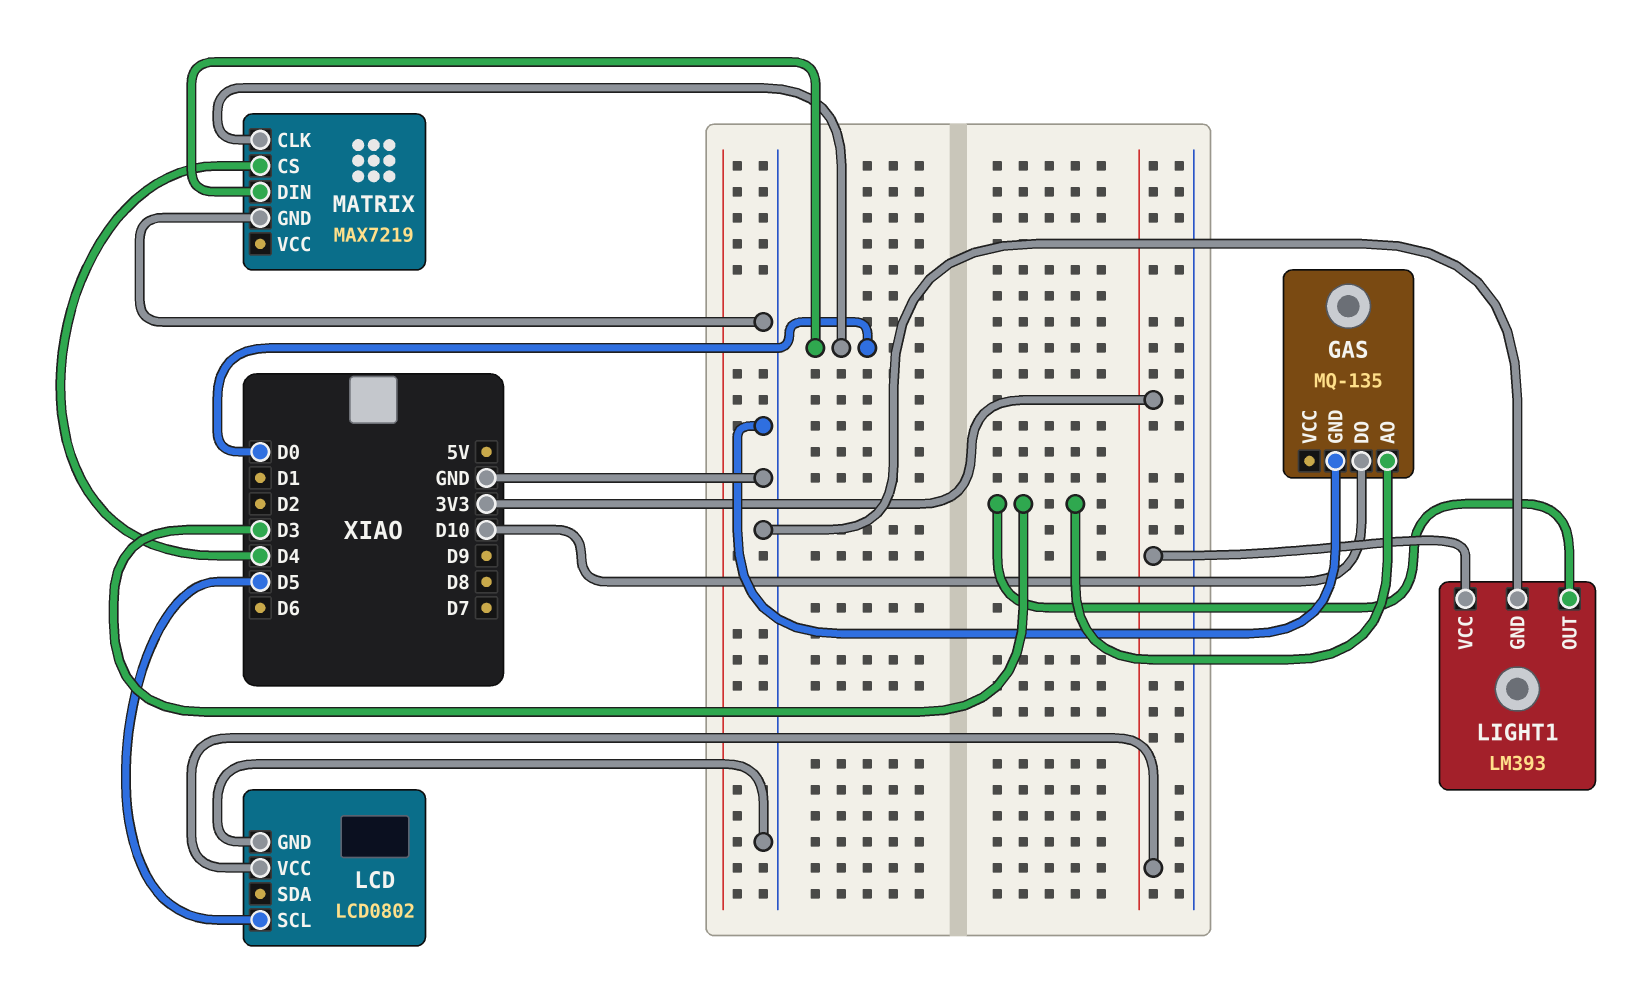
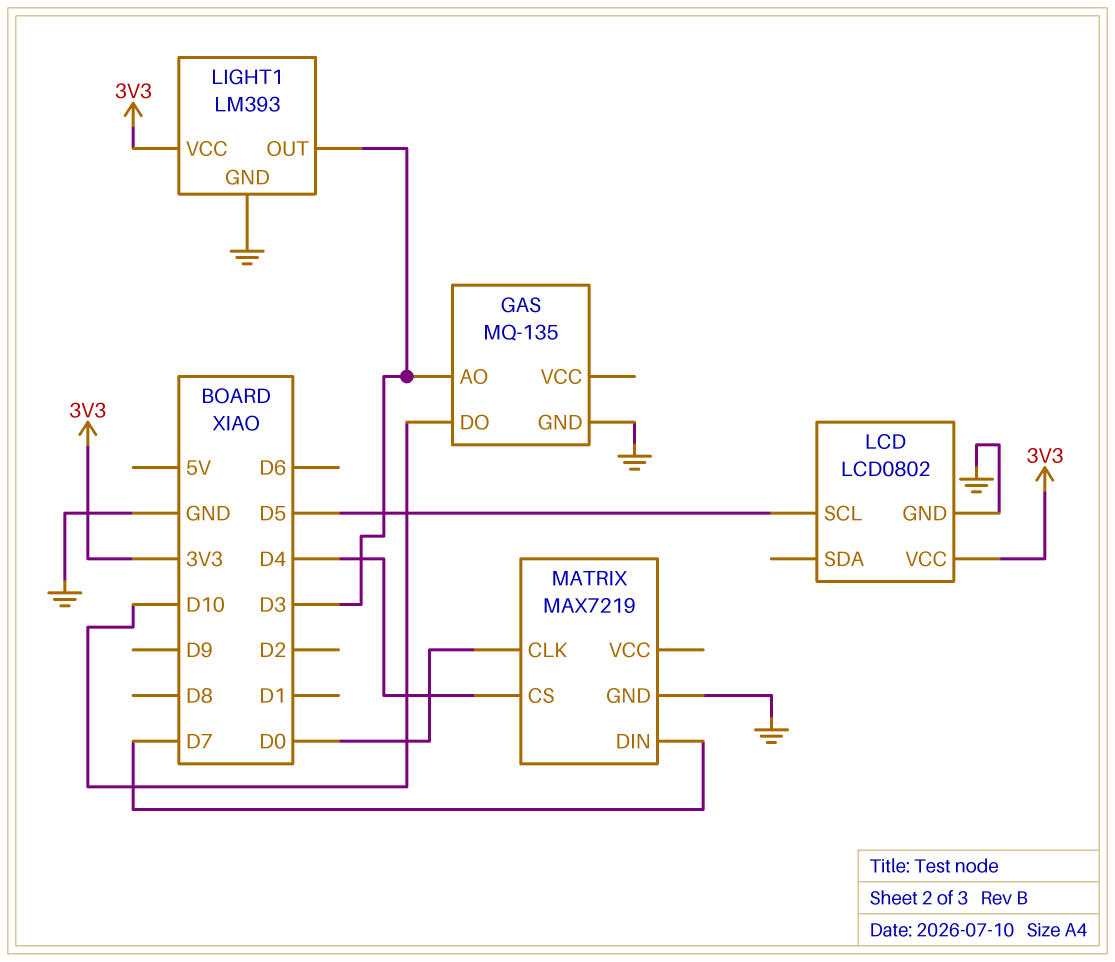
MATRIX pin DIN: D0 -> D7

